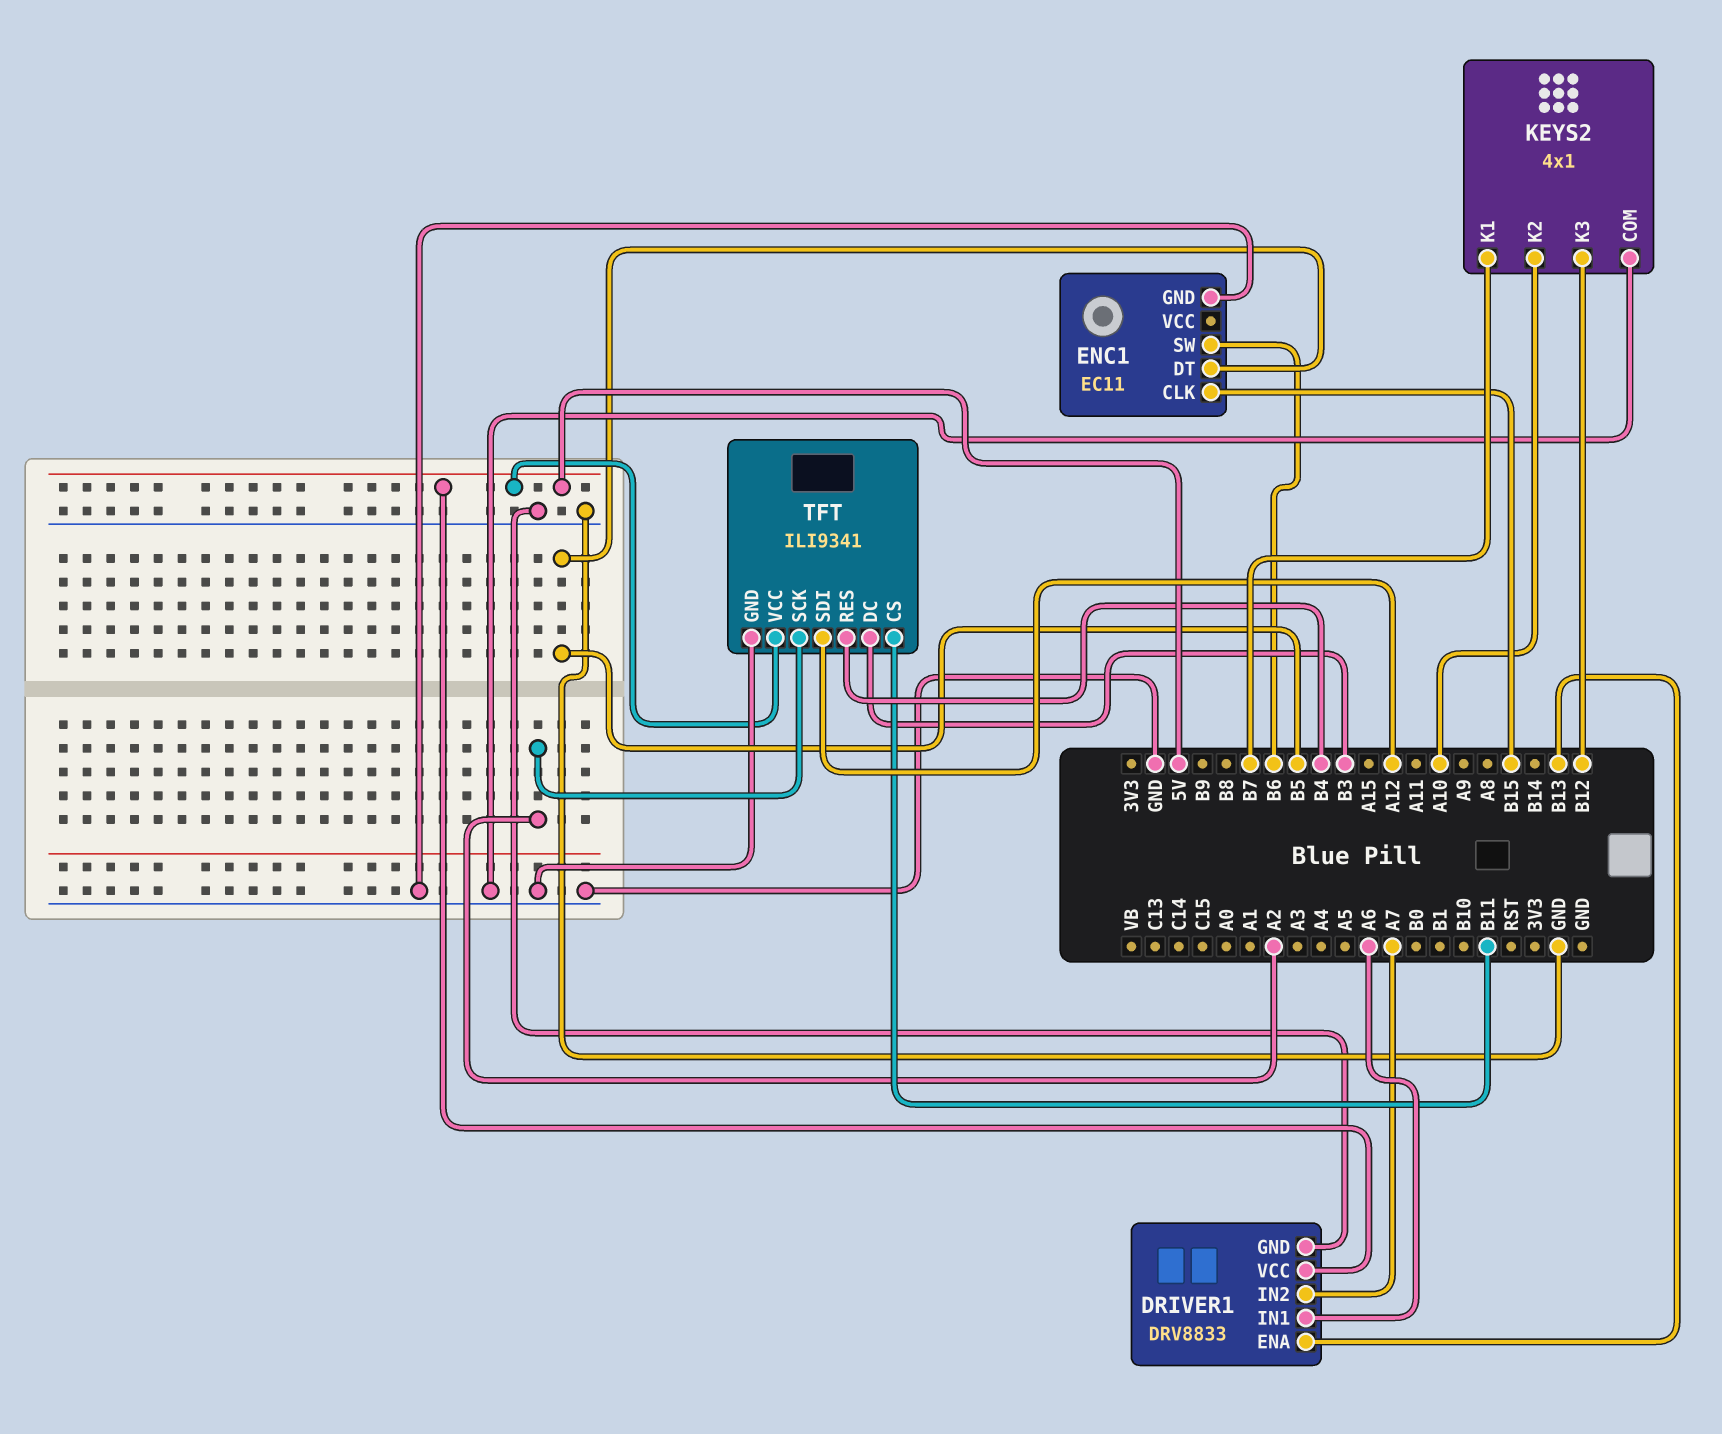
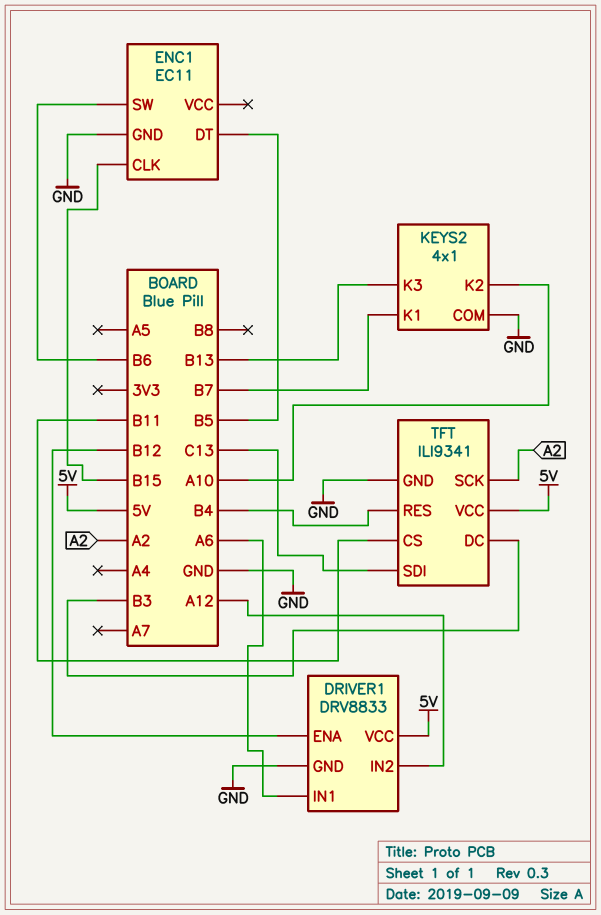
DRIVER1 pin ENA: B13 -> B12
DRIVER1 pin IN2: A7 -> A12
KEYS2 pin K3: B12 -> B13
TFT pin SDI: A12 -> C13

